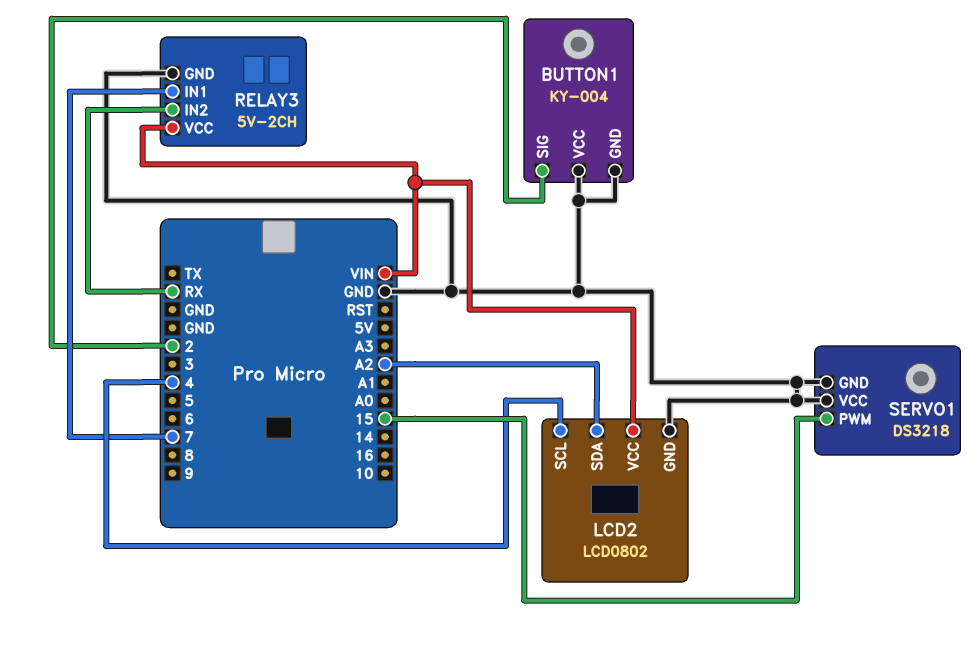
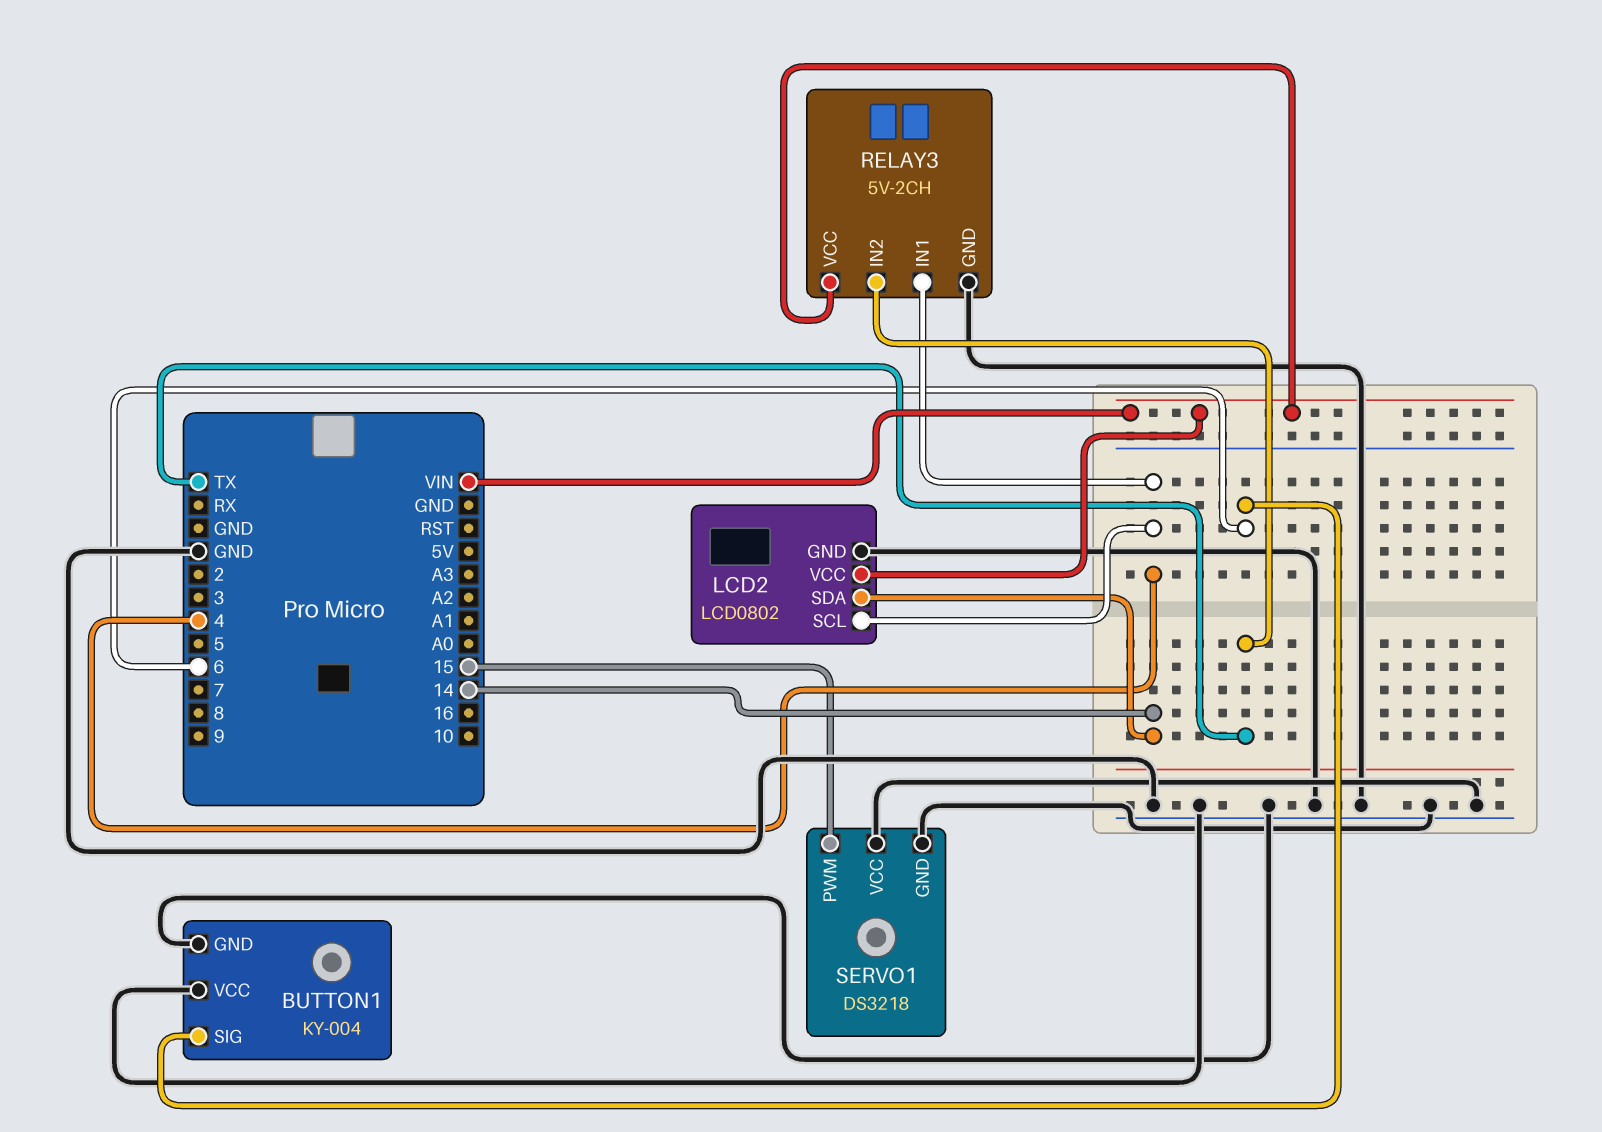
BUTTON1 pin SIG: 2 -> 6
LCD2 pin SDA: A2 -> 14
RELAY3 pin IN1: 7 -> 4
RELAY3 pin IN2: RX -> TX

